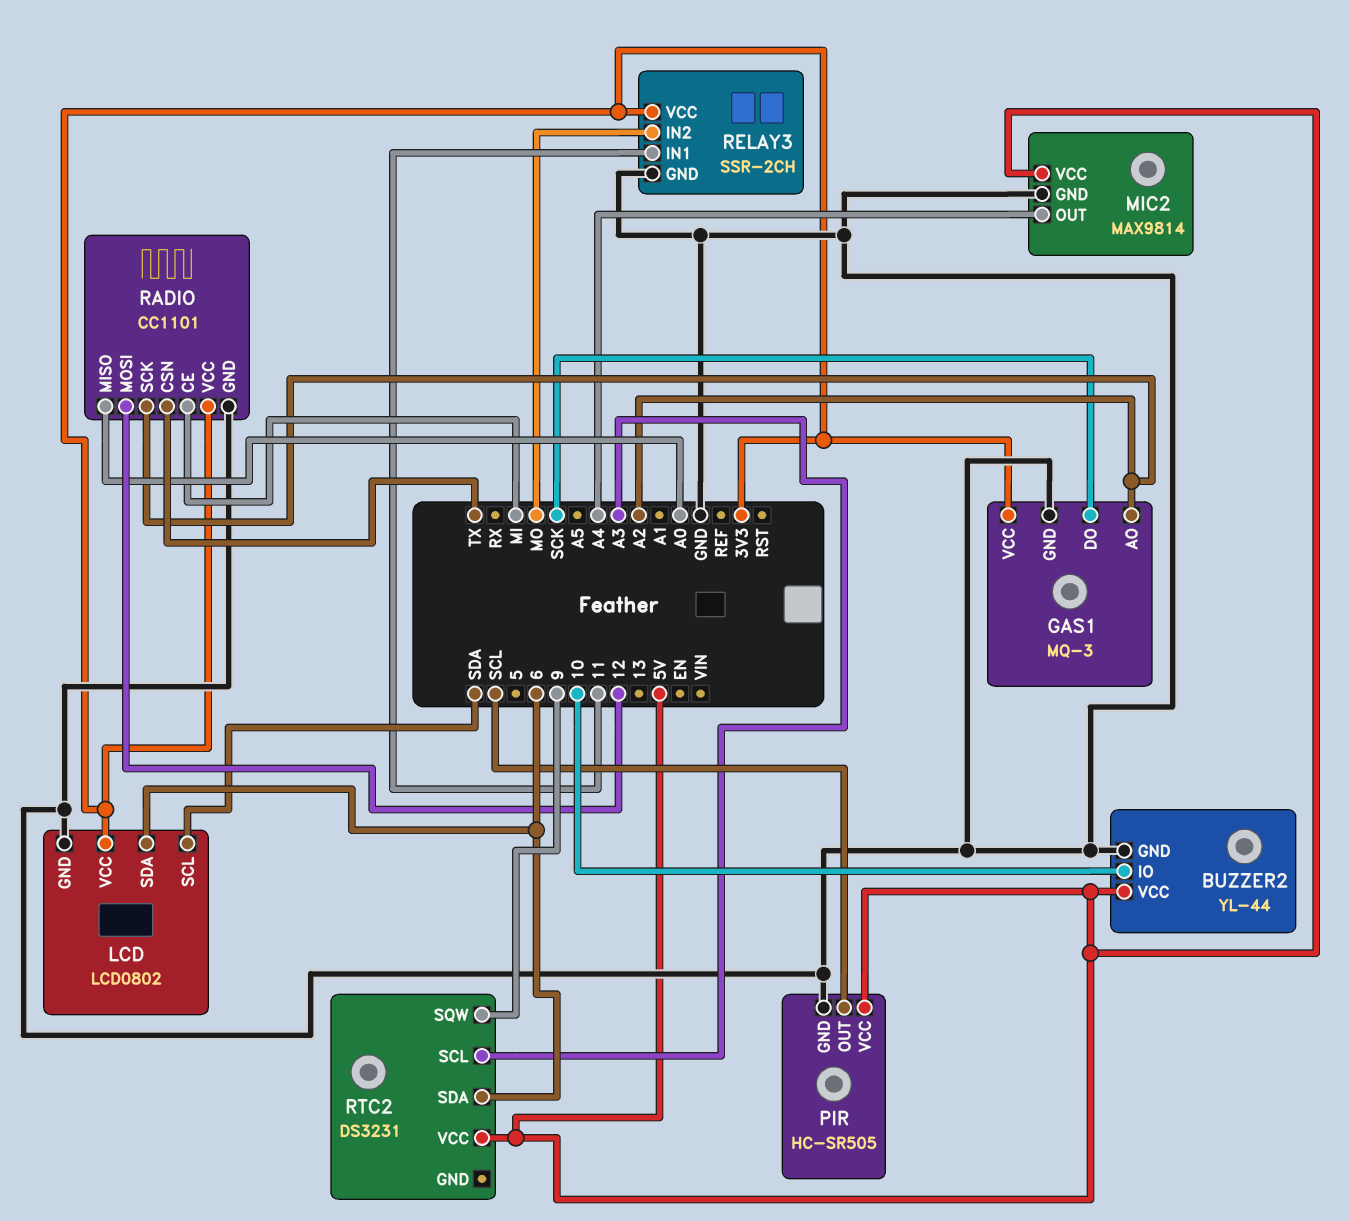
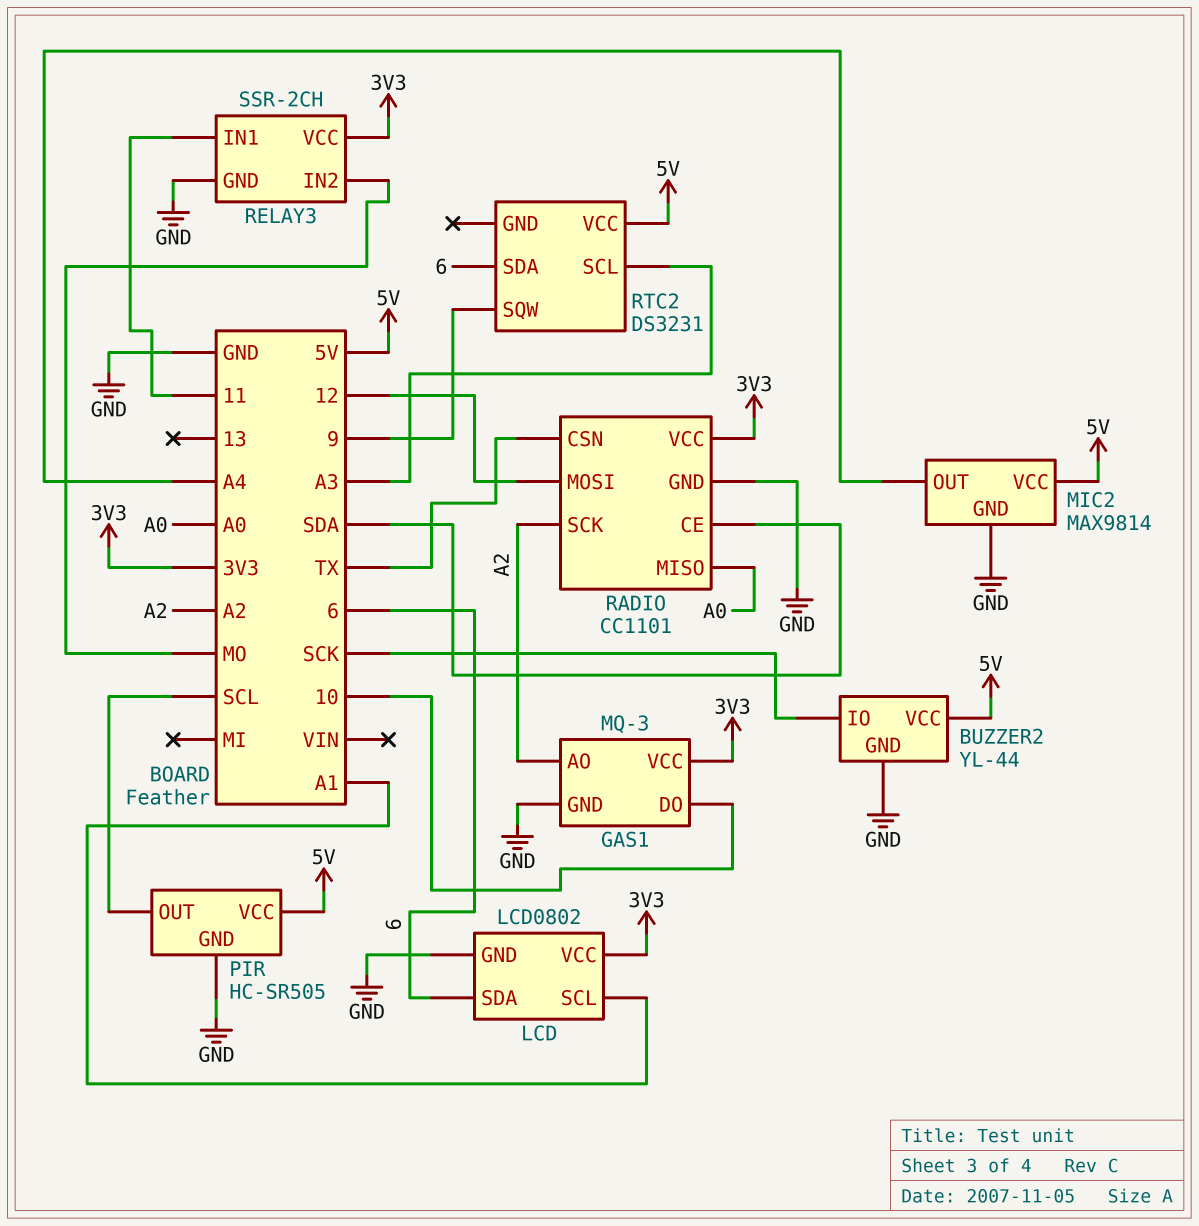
BUZZER2 pin IO: 10 -> SCK
GAS1 pin DO: SCK -> 10
LCD pin SCL: SDA -> A1
RADIO pin CE: MI -> SDA

